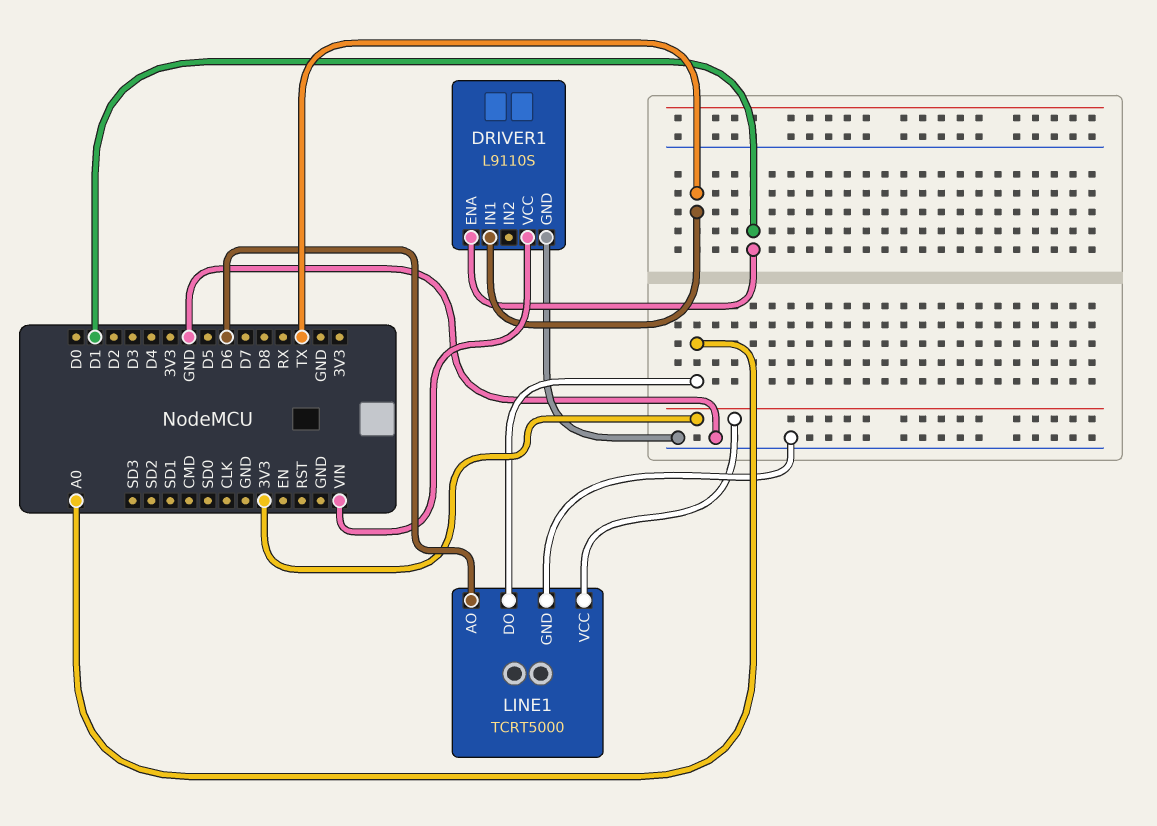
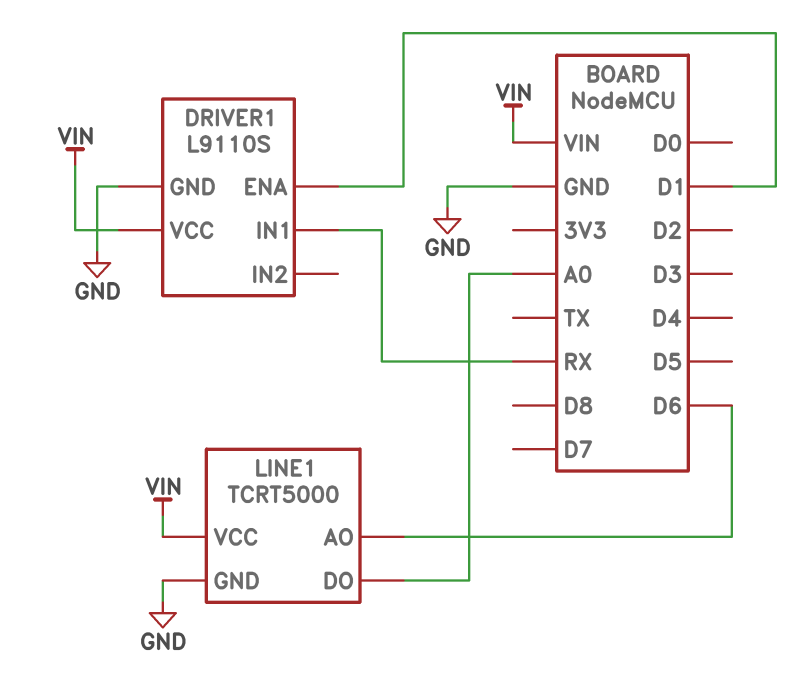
DRIVER1 pin IN1: TX -> RX
LINE1 pin VCC: 3V3 -> VIN

